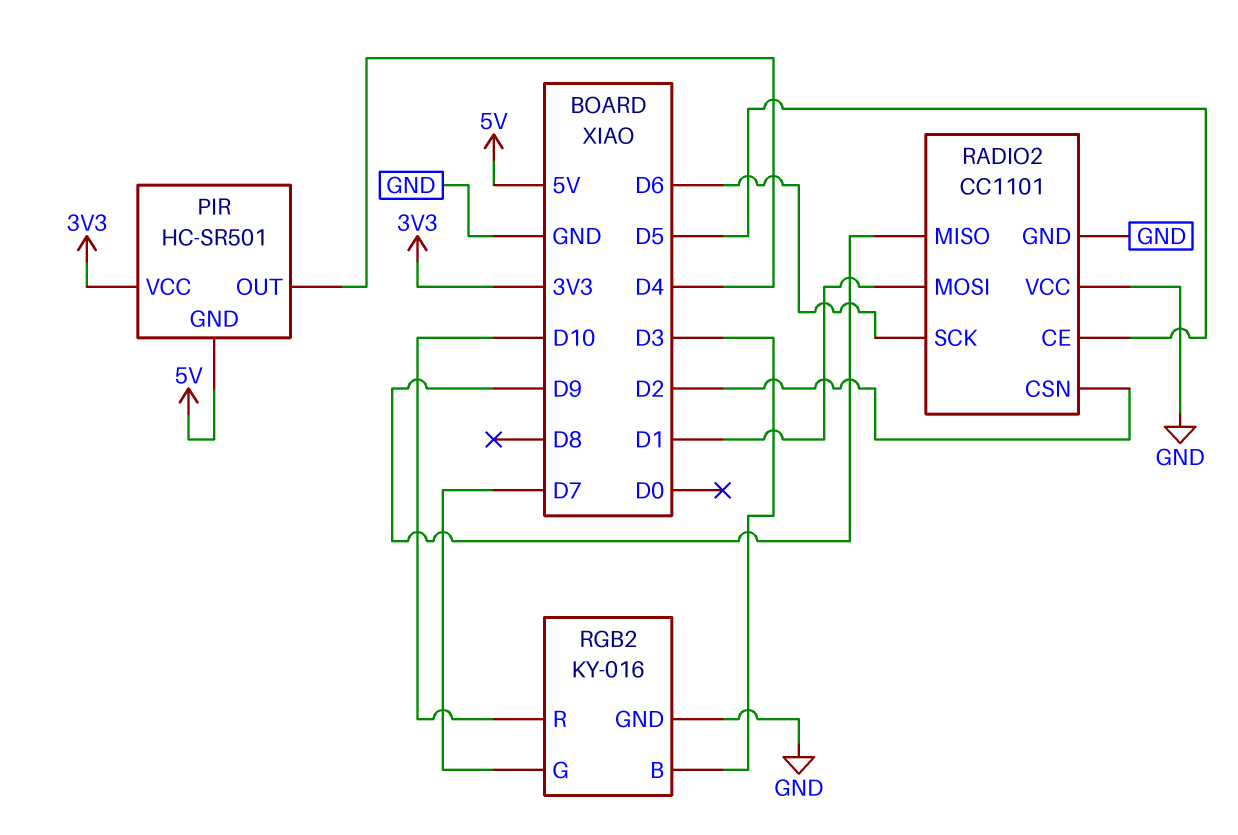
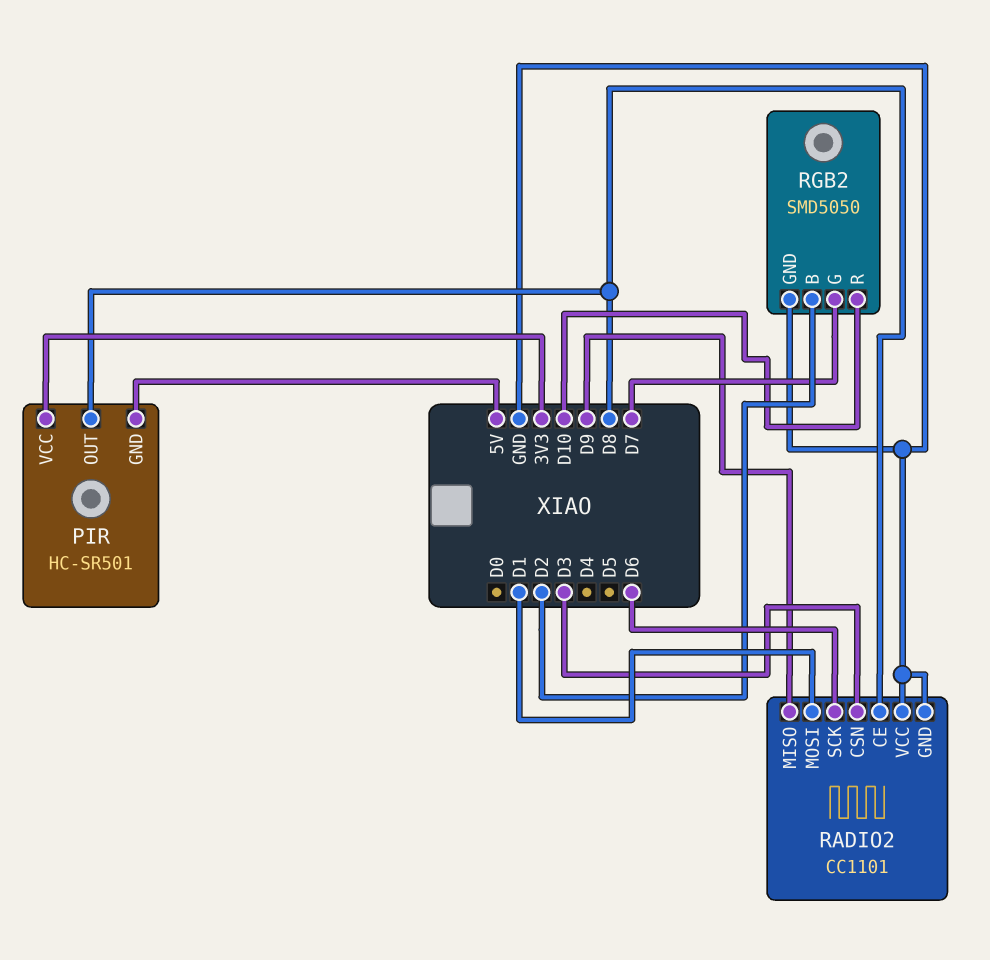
PIR pin OUT: D4 -> D8
RADIO2 pin CE: D5 -> D8
RADIO2 pin CSN: D2 -> D3
RGB2: KY-016 -> SMD5050
RGB2 pin B: D3 -> D2

